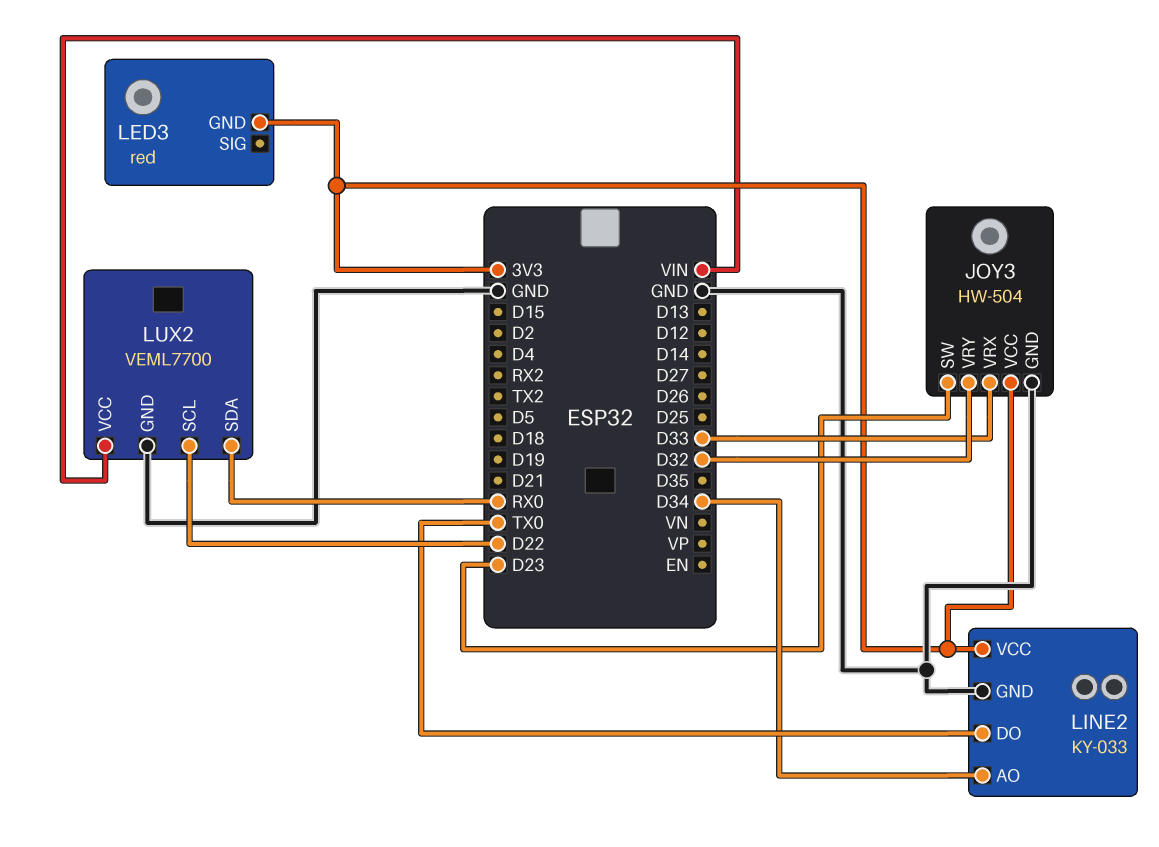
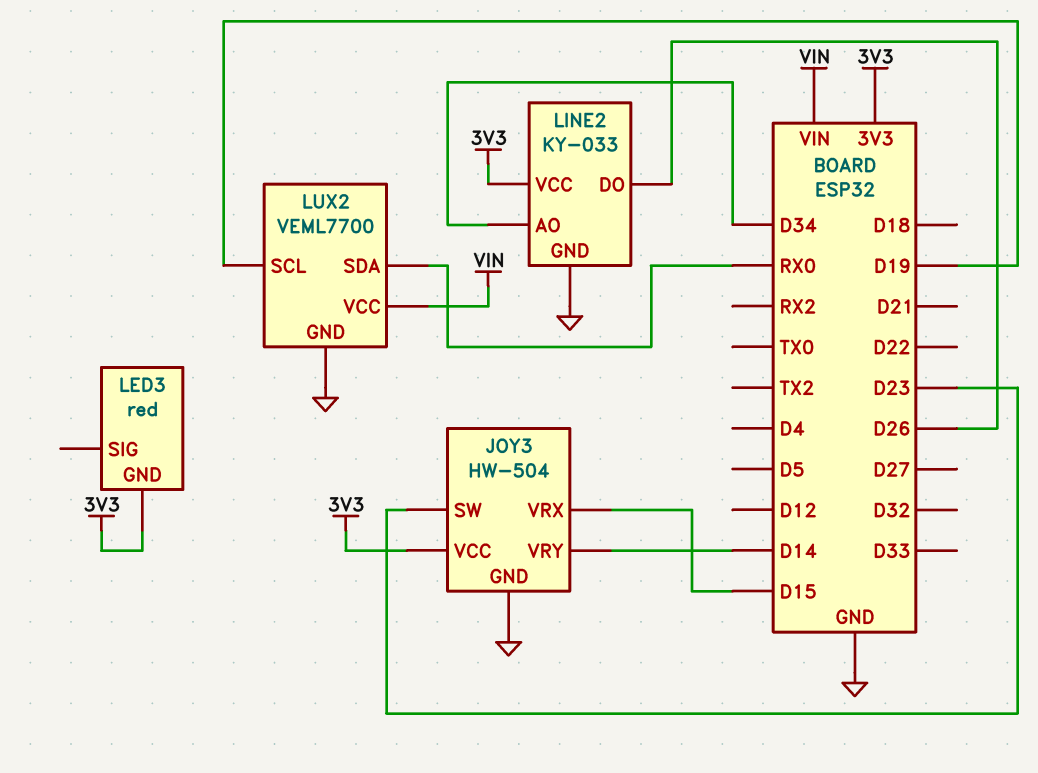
JOY3 pin VRX: D33 -> D15
JOY3 pin VRY: D32 -> D14
LINE2 pin DO: TX0 -> D26
LUX2 pin SCL: D22 -> D19

